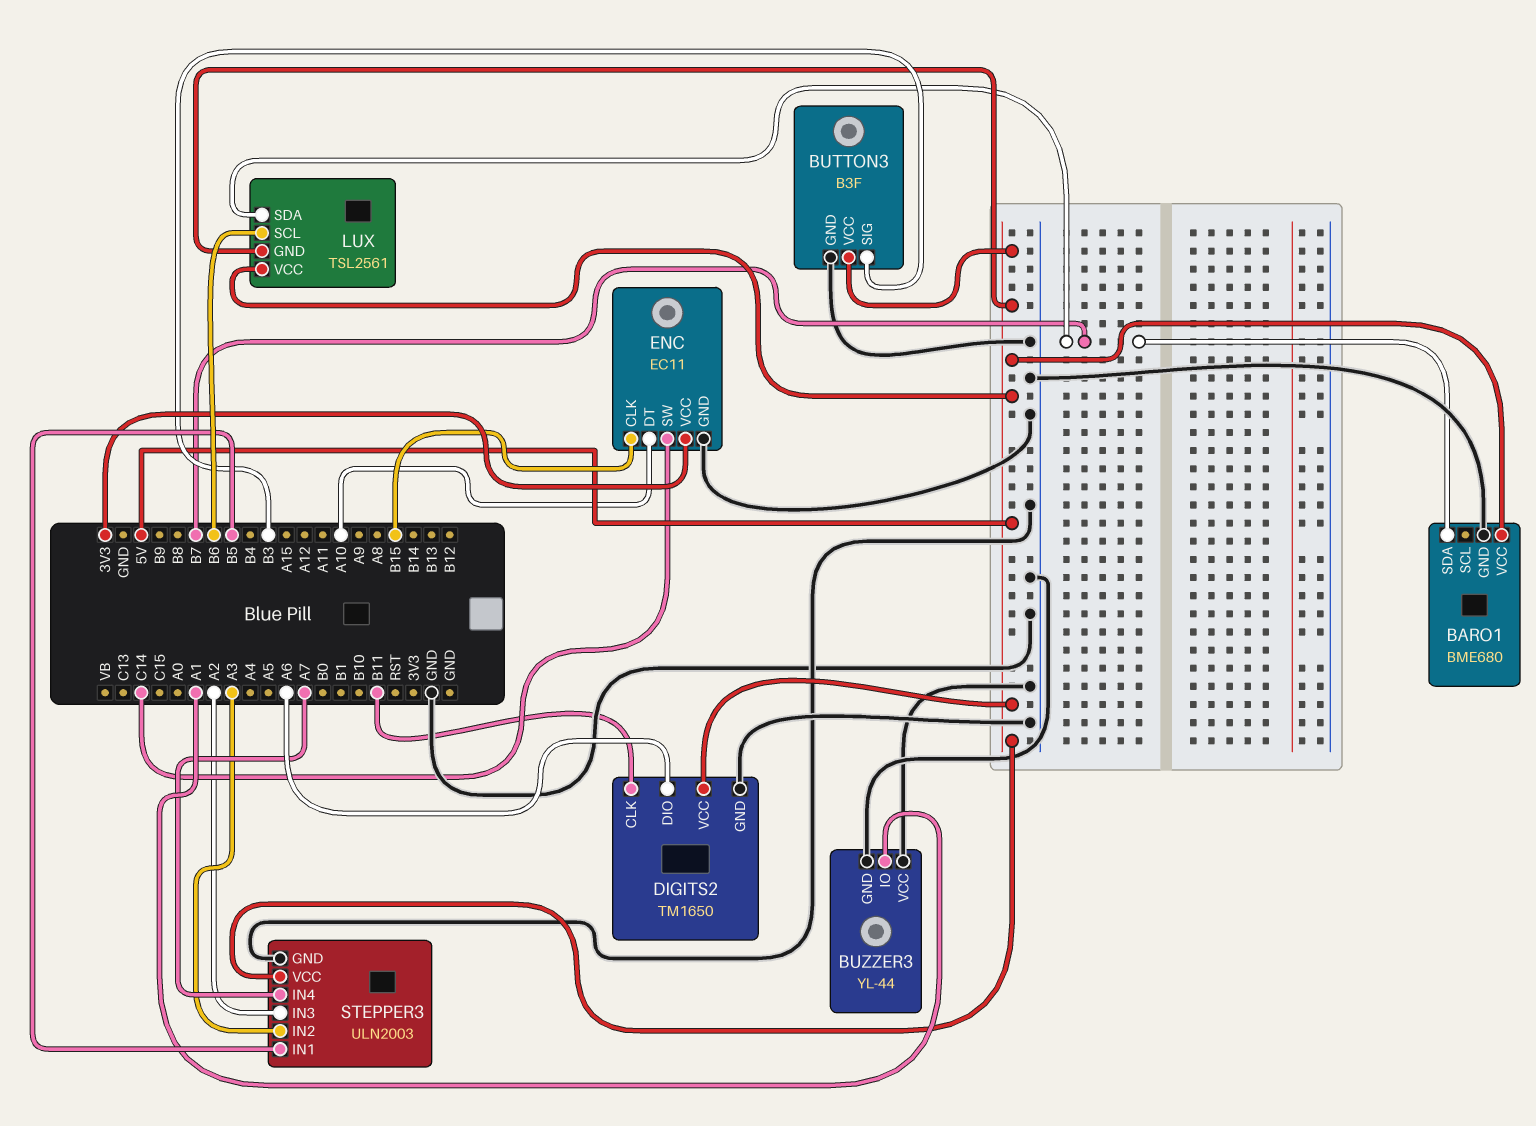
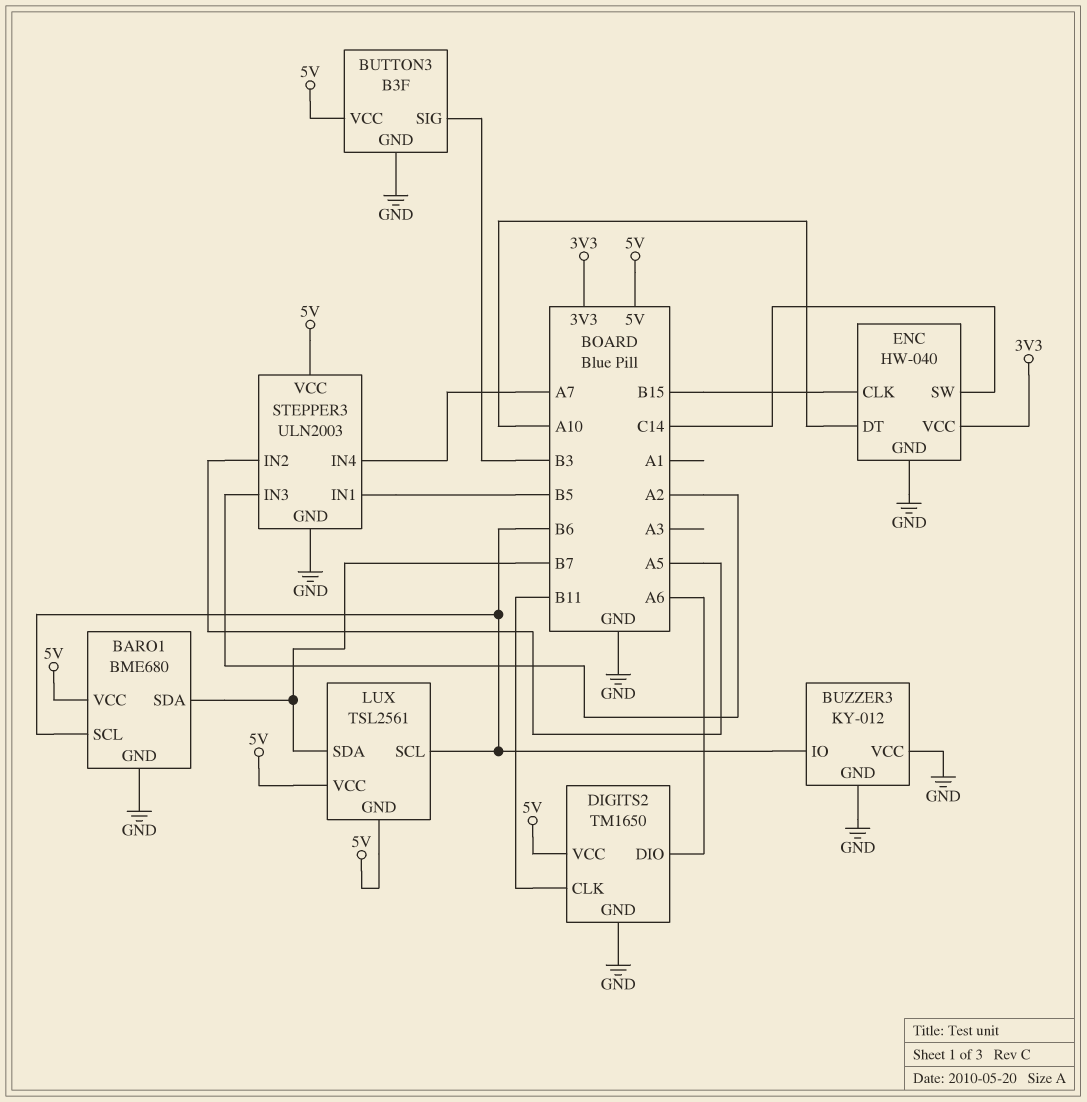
BARO1 pin SCL: none -> B6
BUZZER3: YL-44 -> KY-012
BUZZER3 pin IO: A1 -> B6
ENC: EC11 -> HW-040
STEPPER3 pin IN2: A3 -> A5

